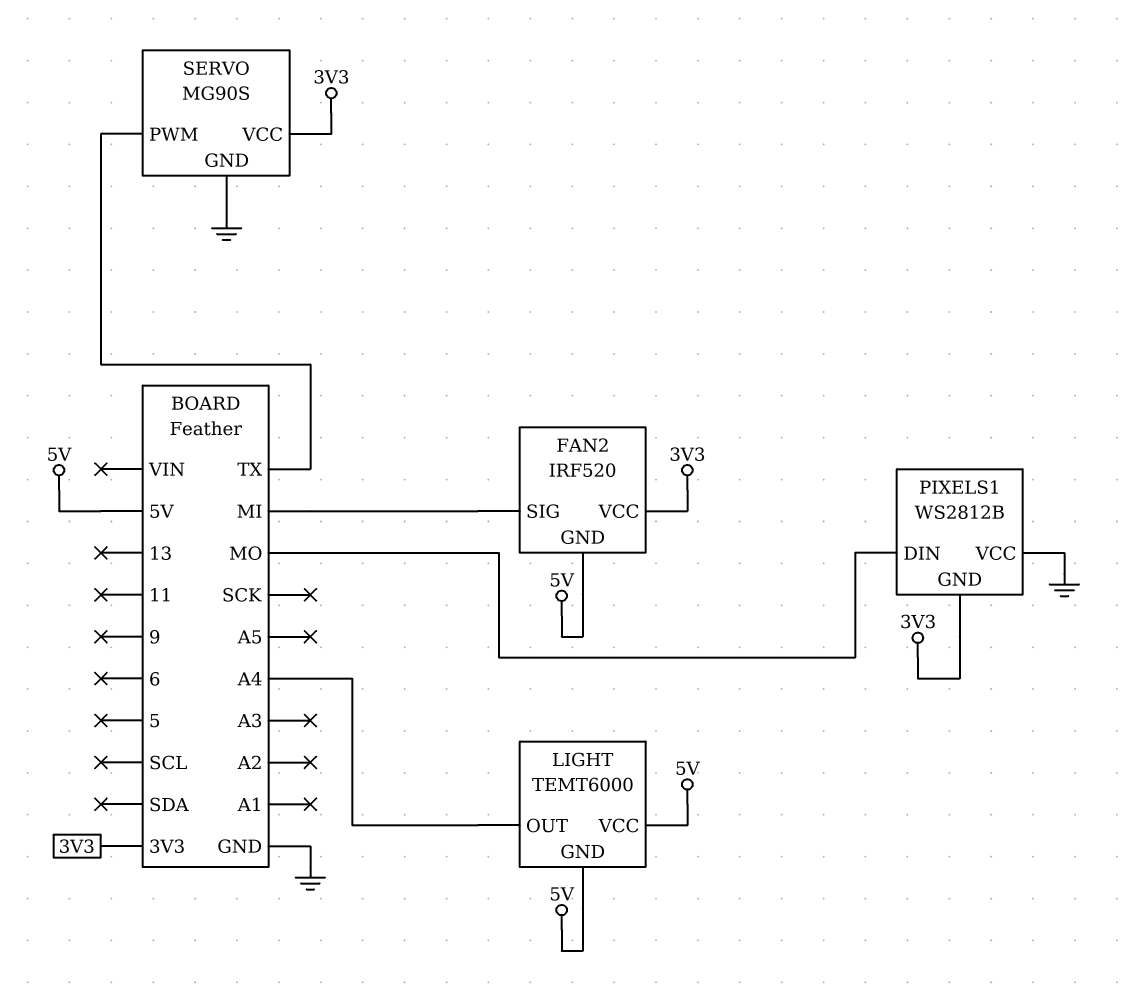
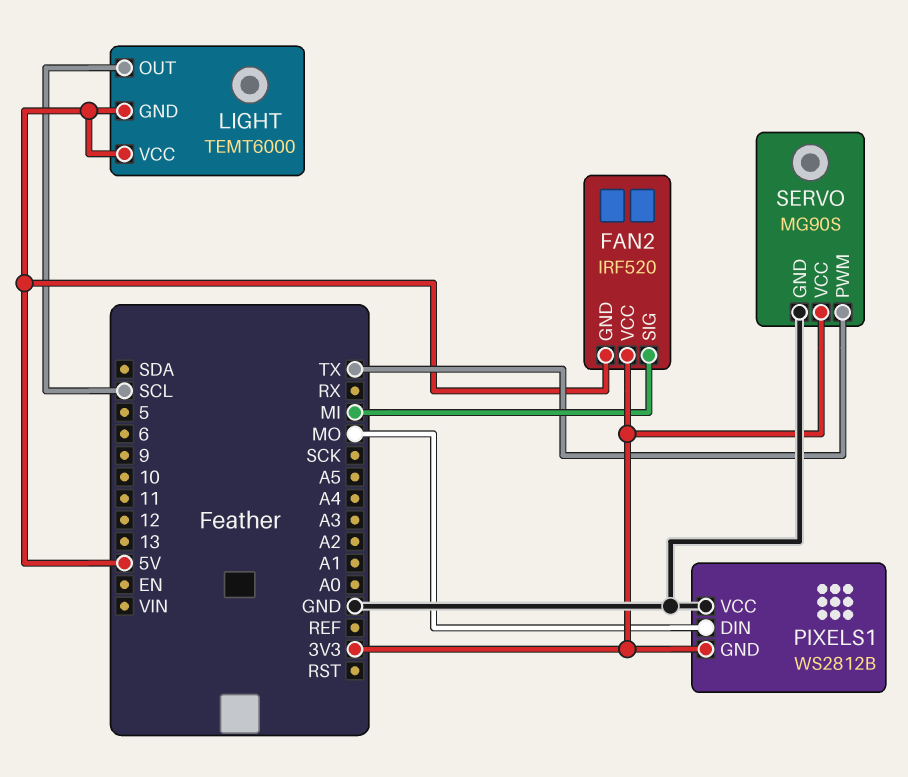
LIGHT pin OUT: A4 -> SCL

